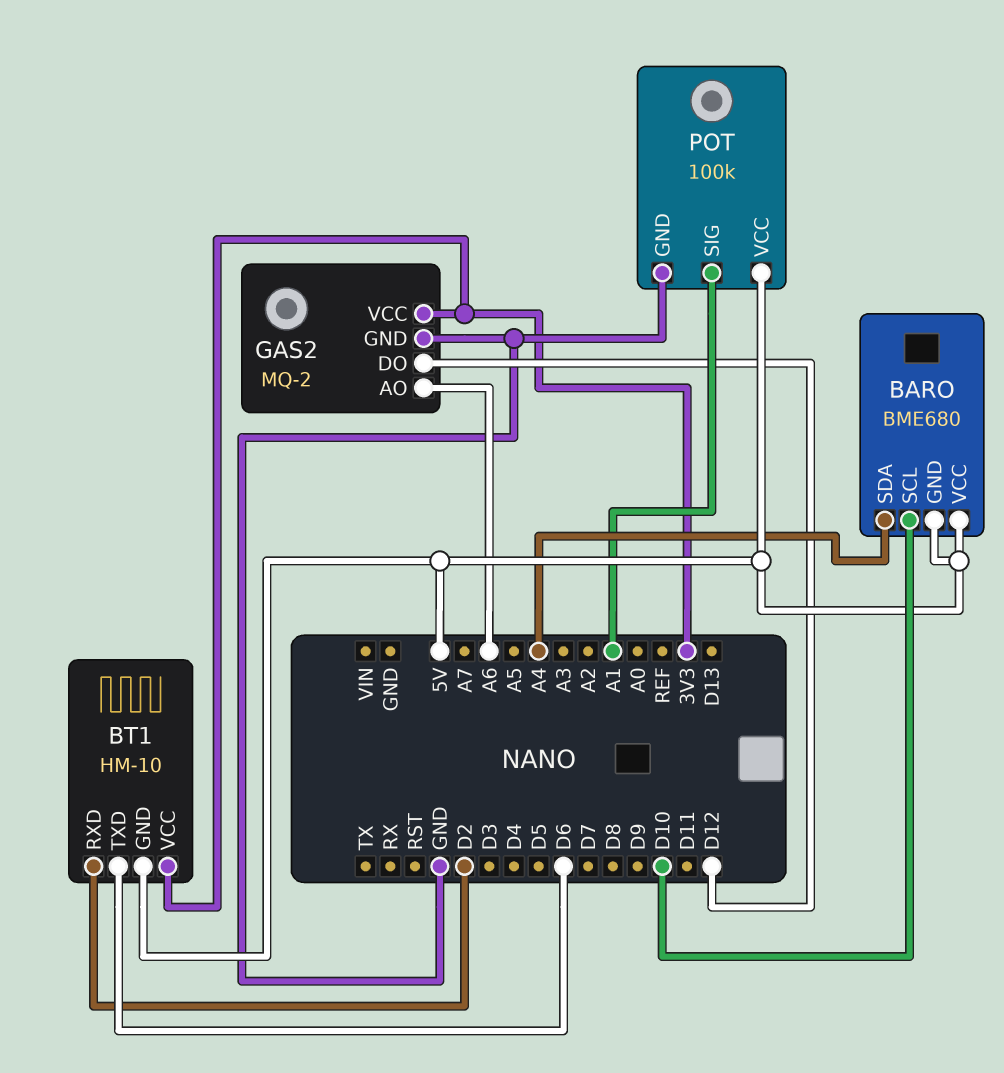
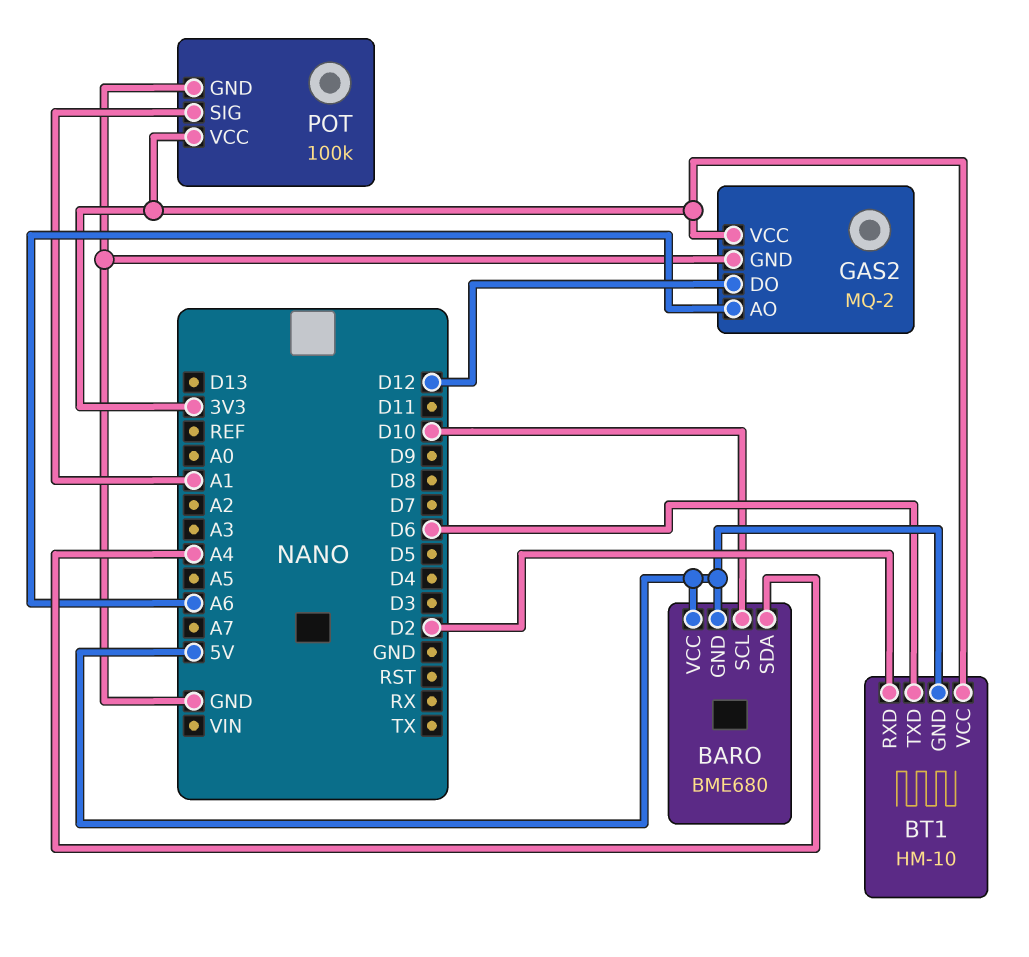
POT pin VCC: 5V -> 3V3

